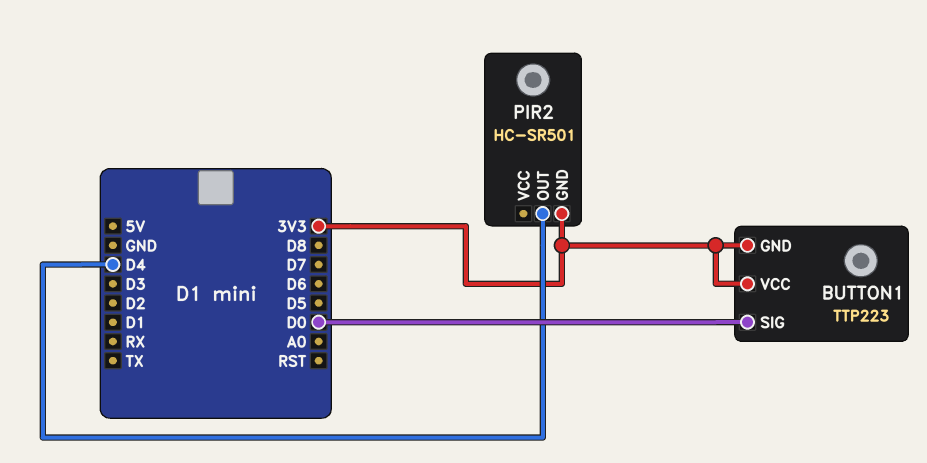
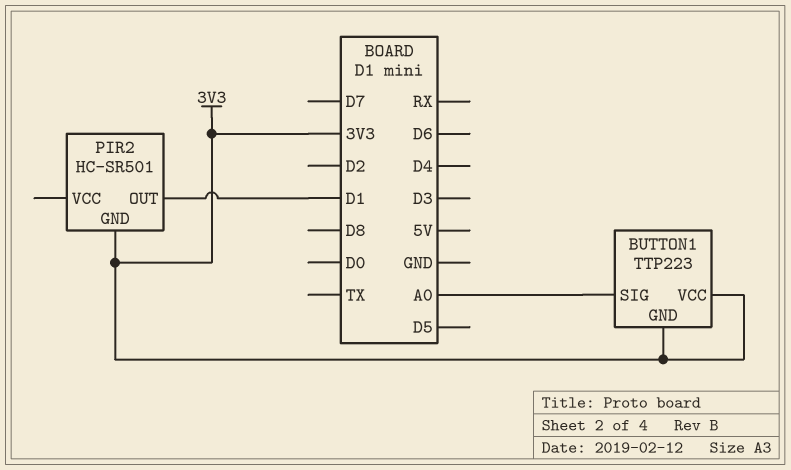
BUTTON1 pin SIG: D0 -> A0
PIR2 pin OUT: D4 -> D1

